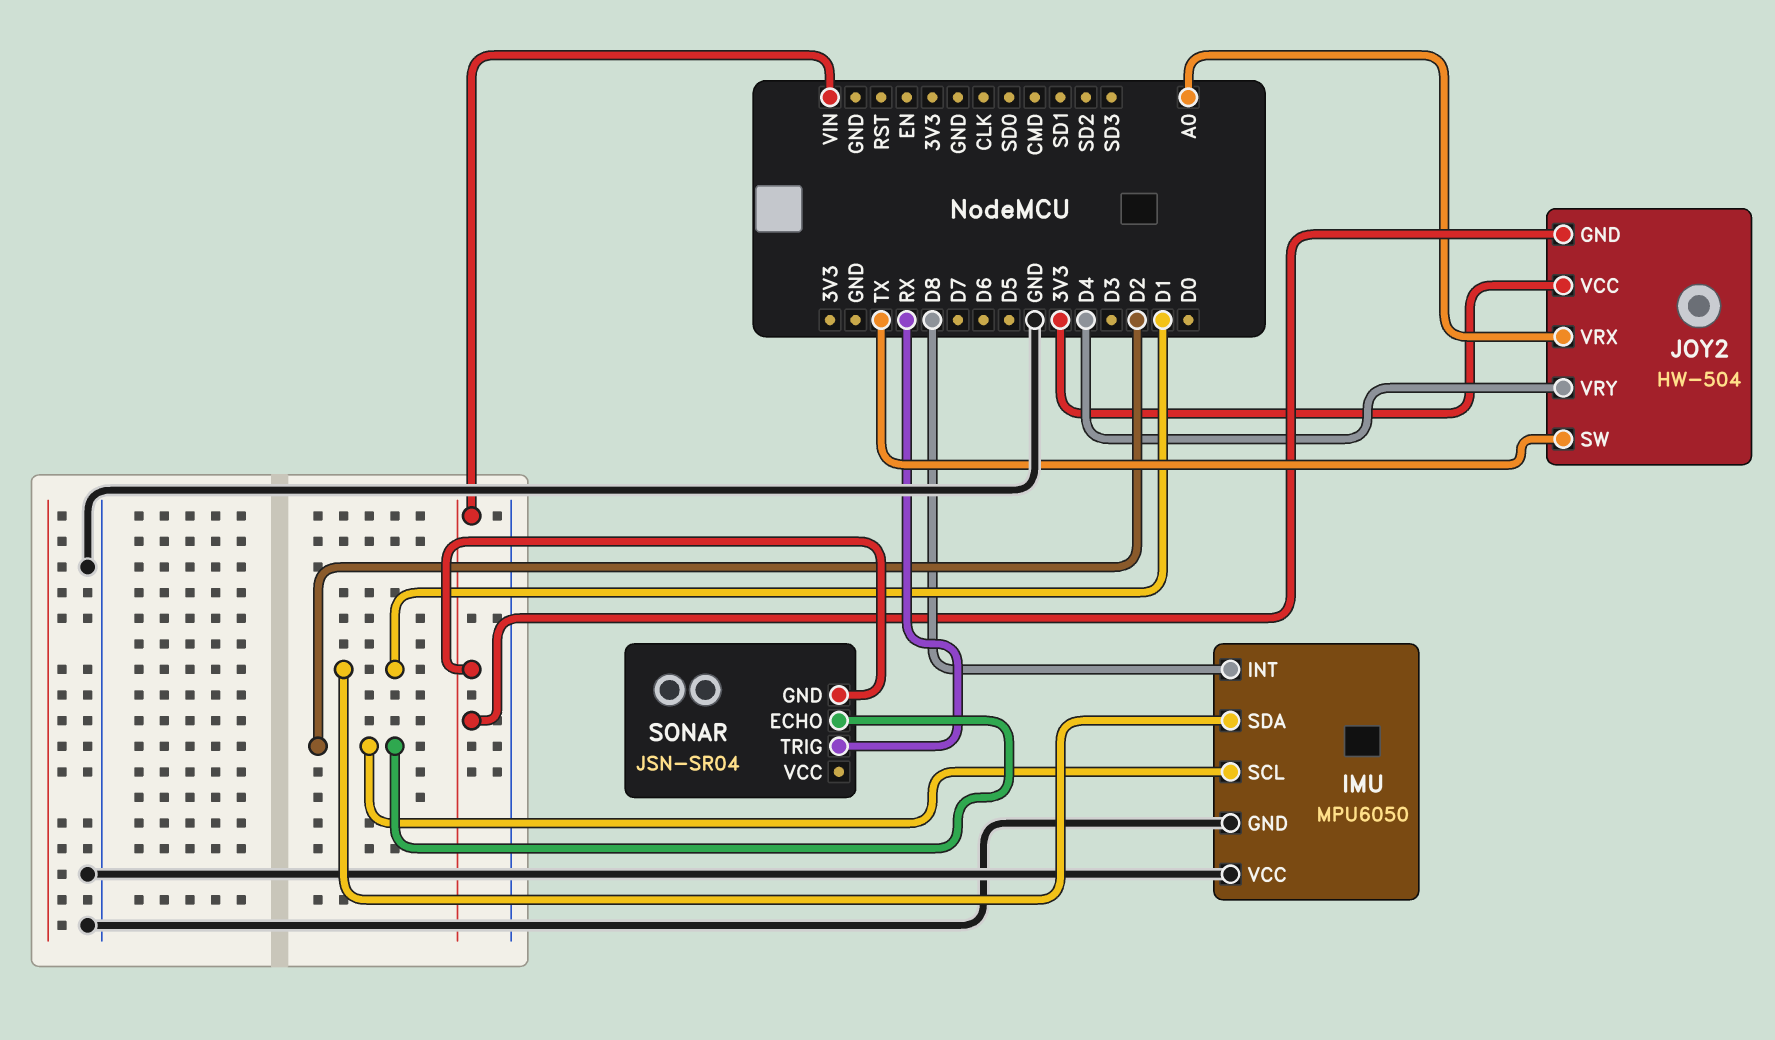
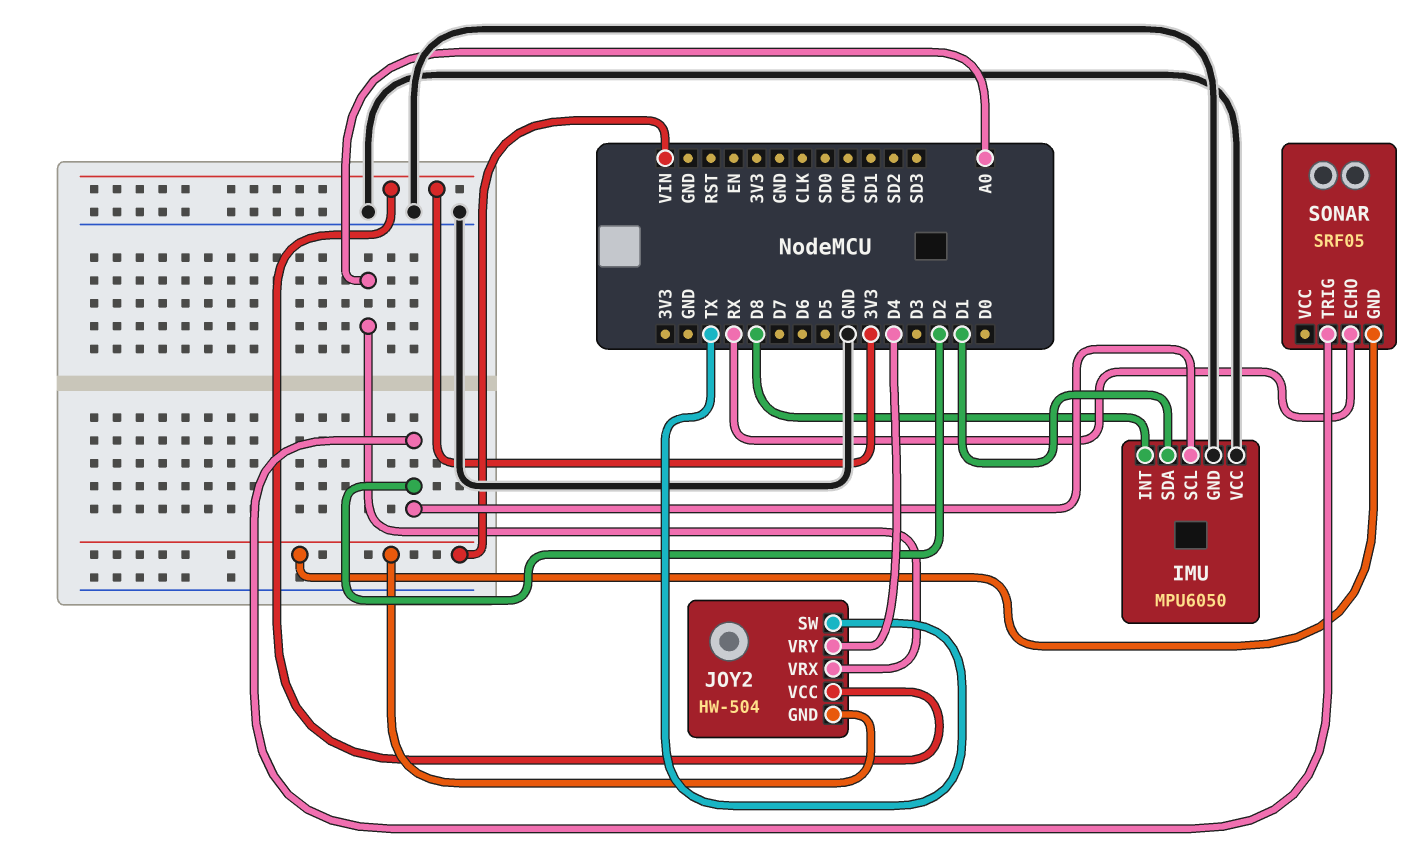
SONAR: JSN-SR04 -> SRF05
SONAR pin ECHO: D2 -> RX
SONAR pin TRIG: RX -> D2

